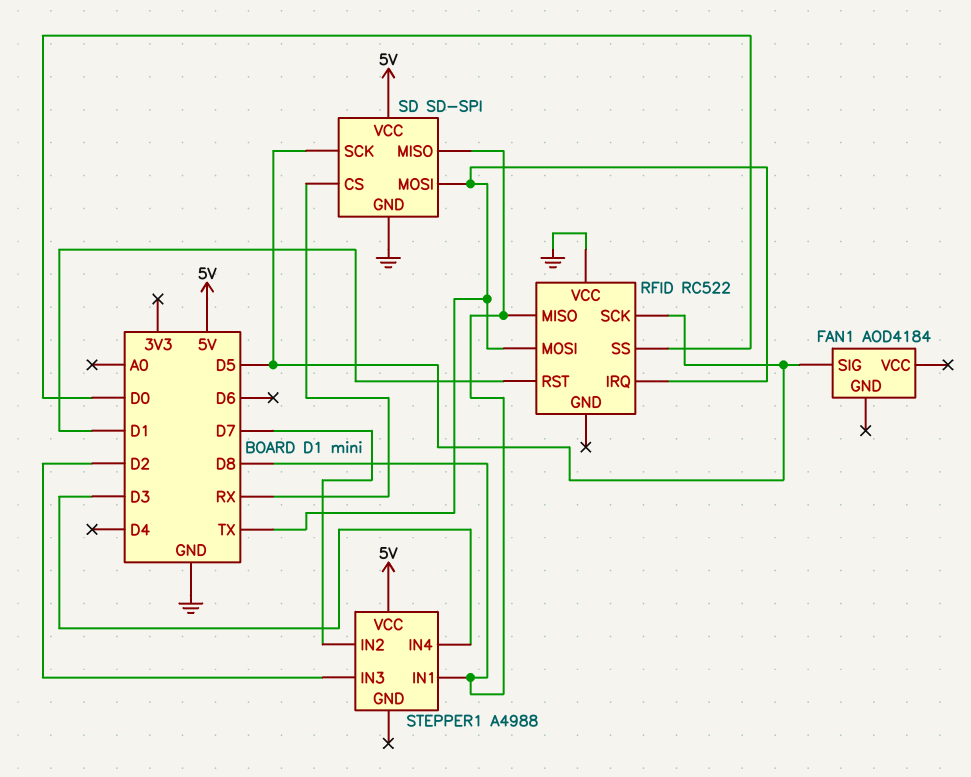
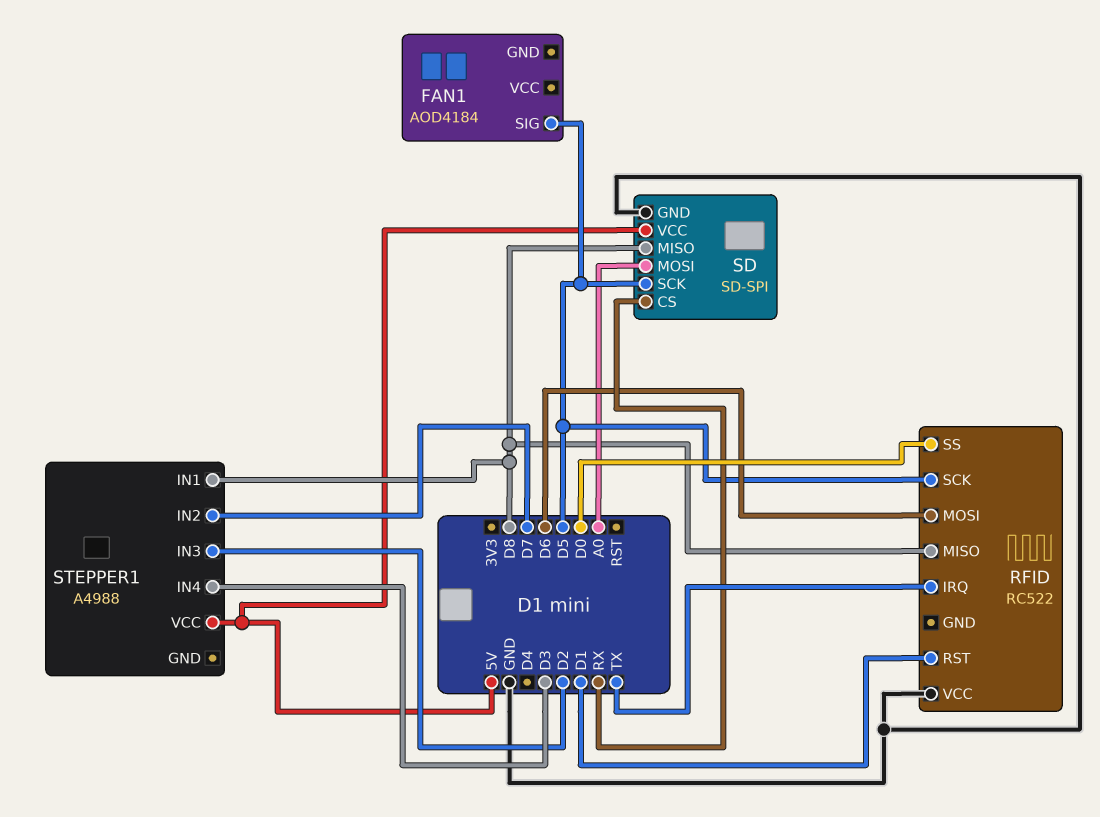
RFID pin MOSI: TX -> D6
SD pin MOSI: TX -> A0

